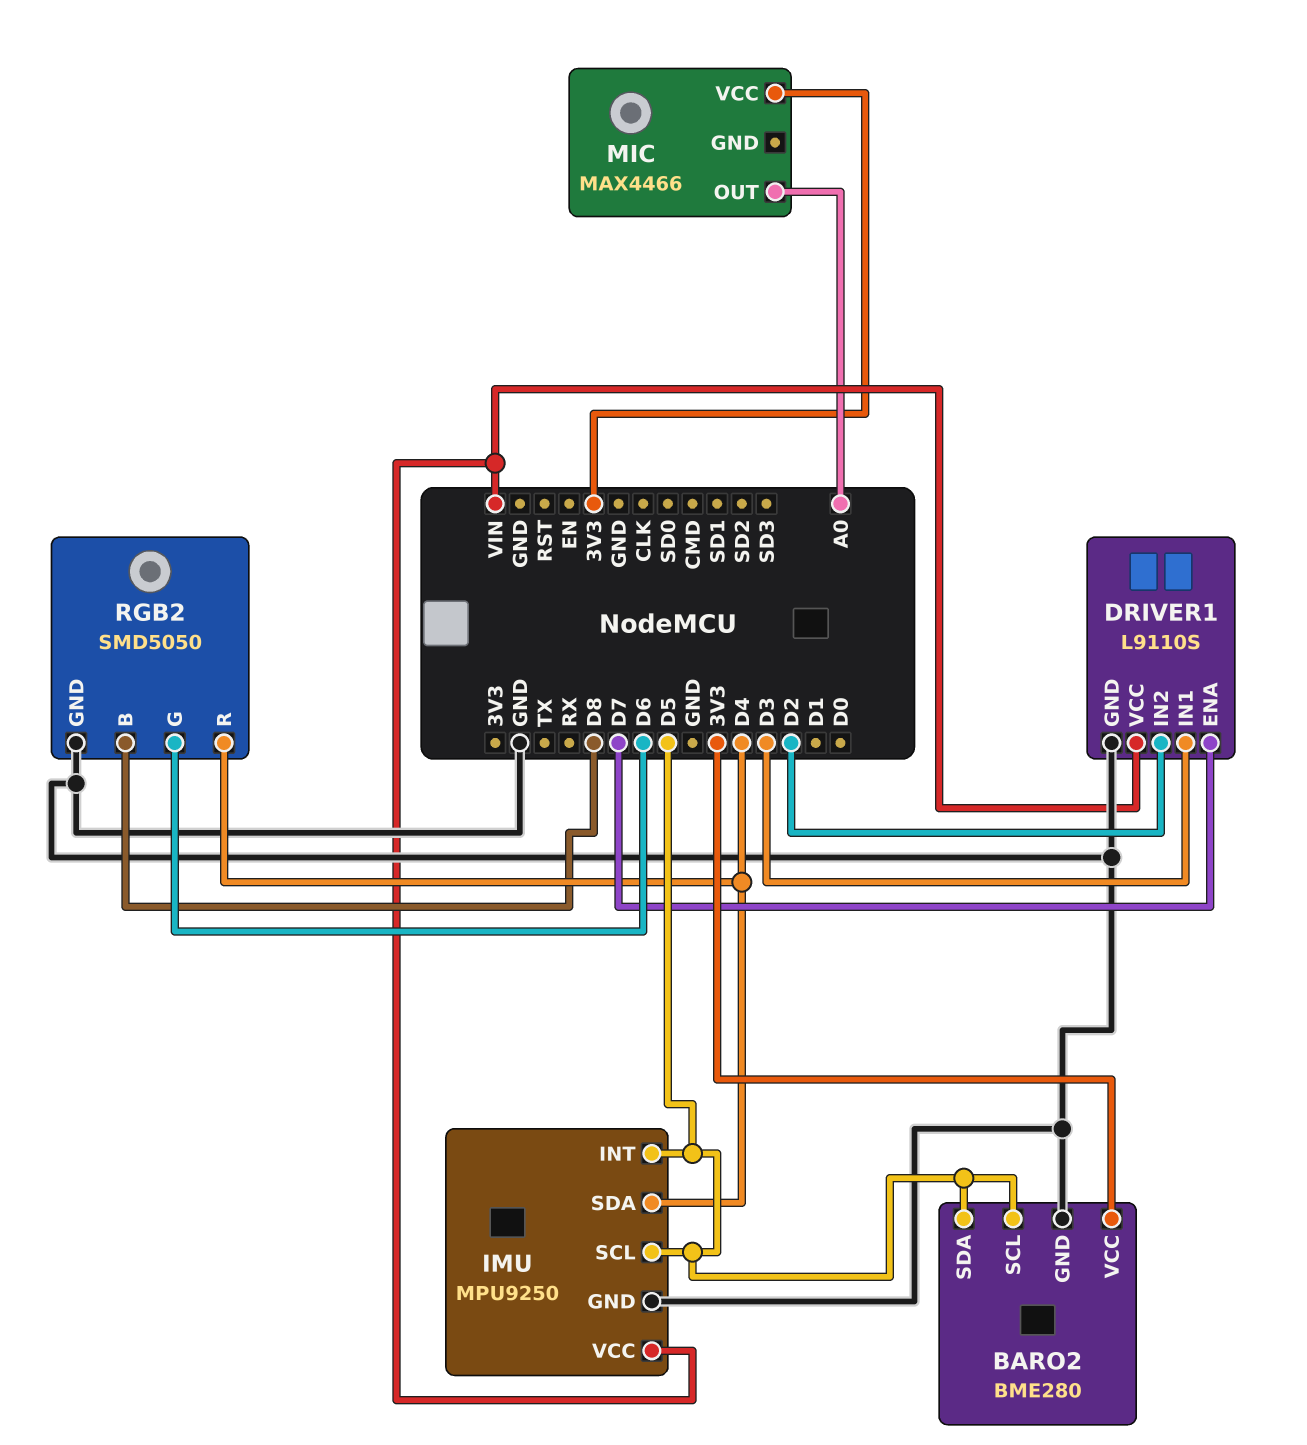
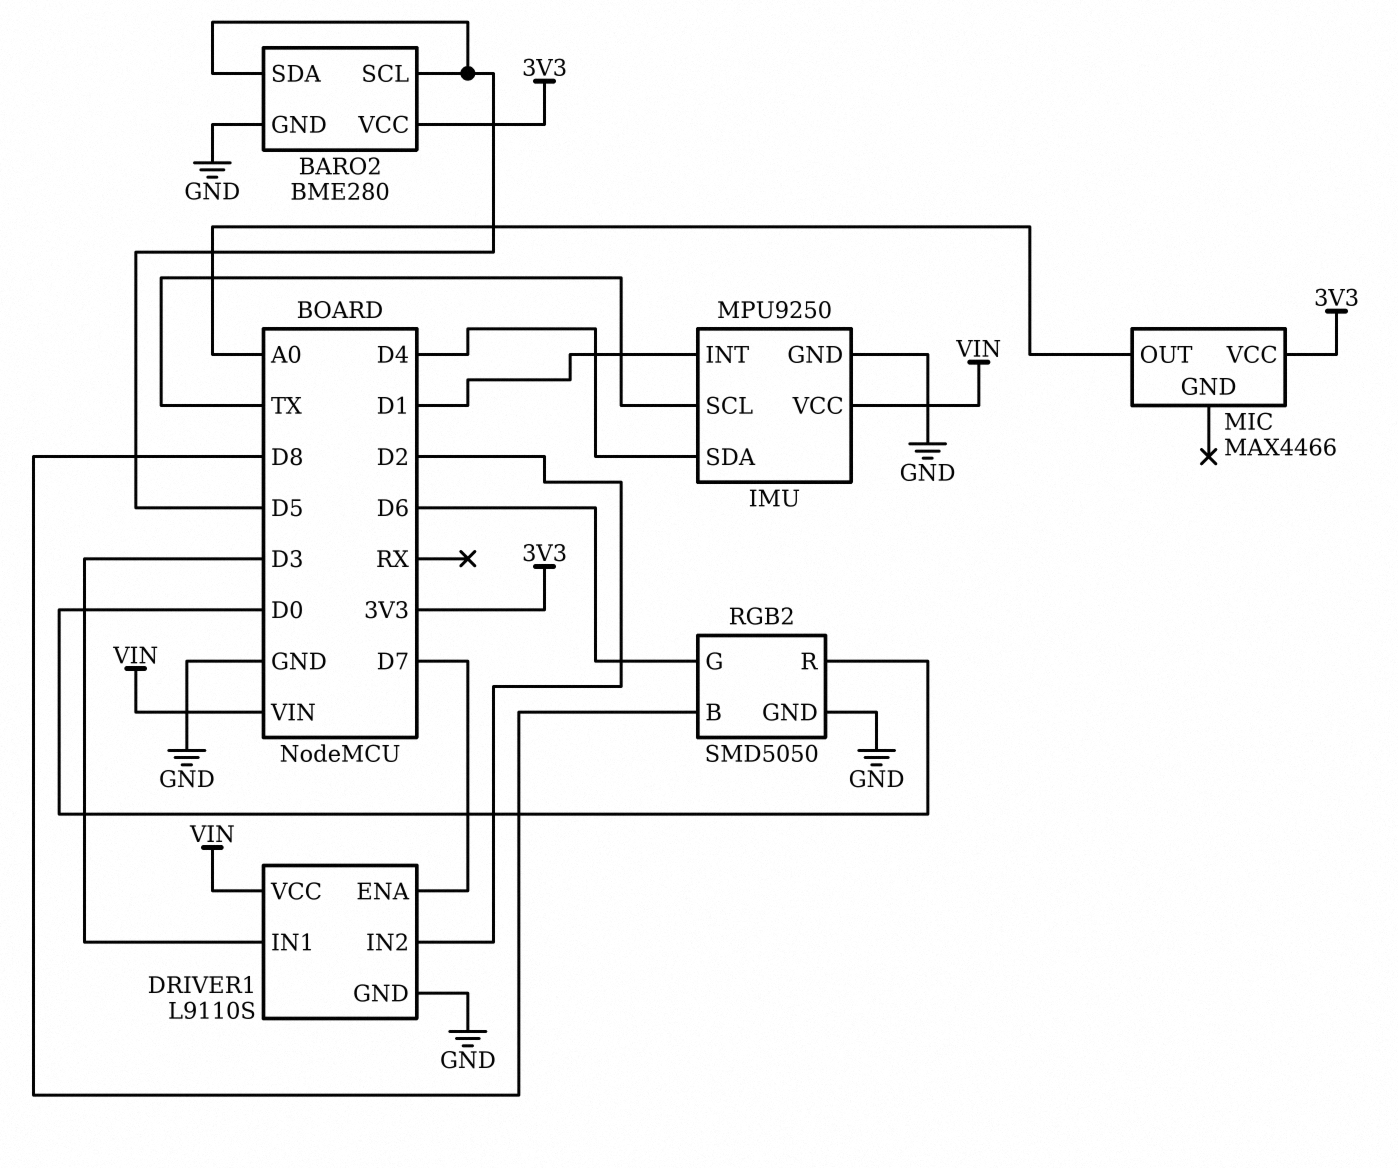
IMU pin INT: D5 -> D1
IMU pin SCL: D5 -> TX
RGB2 pin R: D4 -> D0

